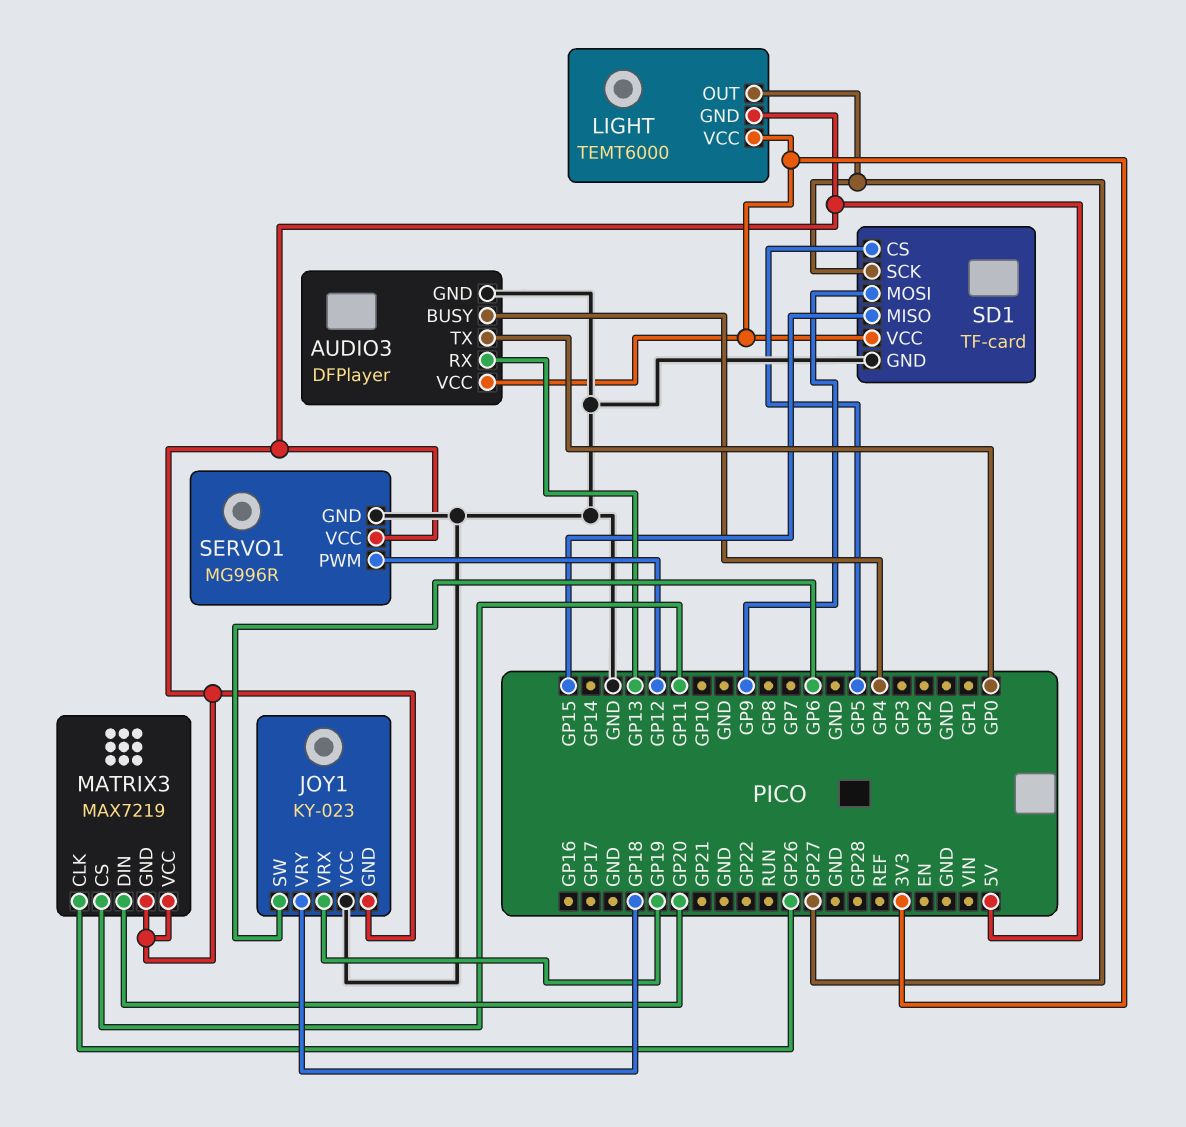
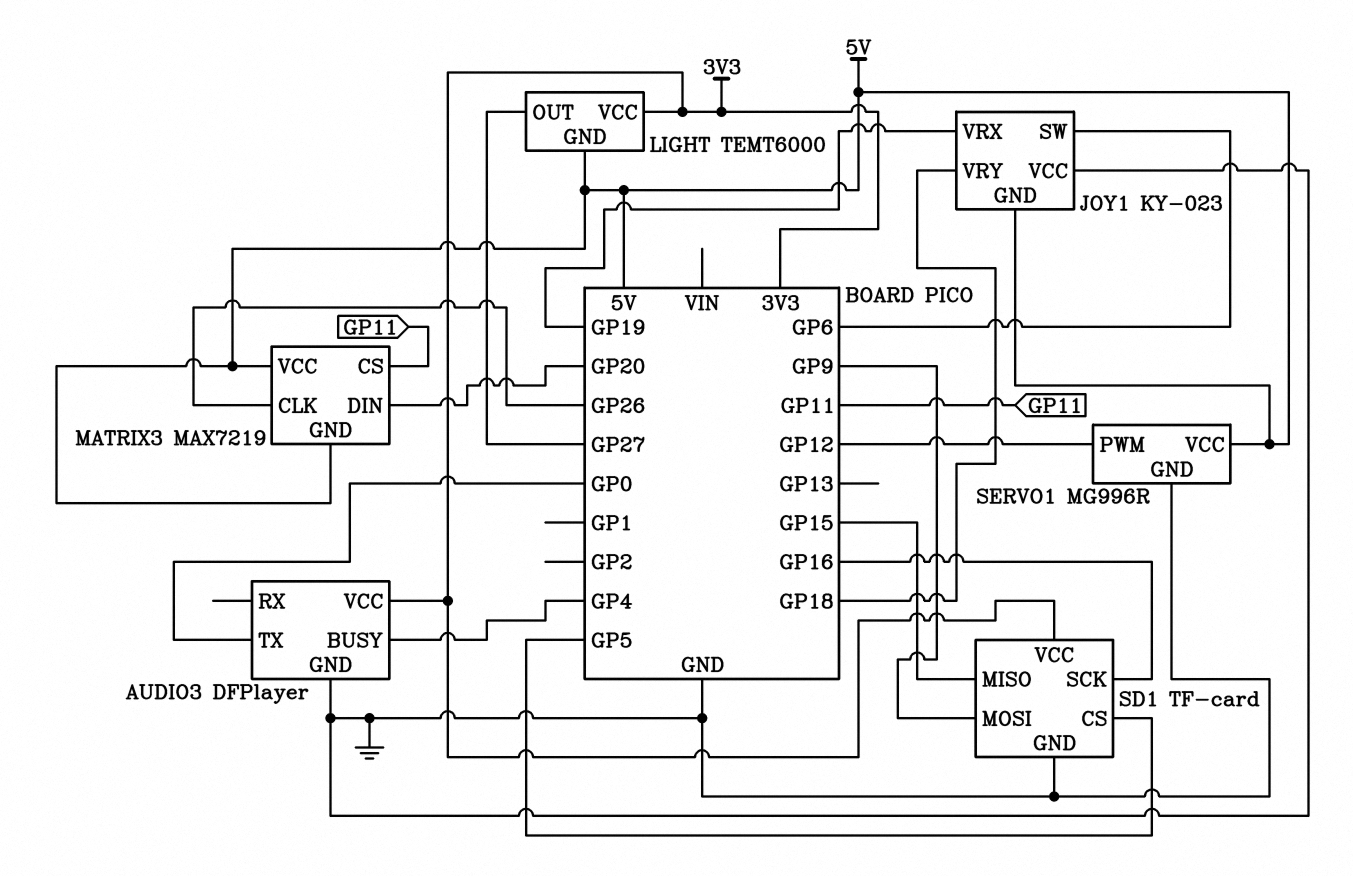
AUDIO3 pin RX: GP13 -> none
SD1 pin SCK: GP27 -> GP16

